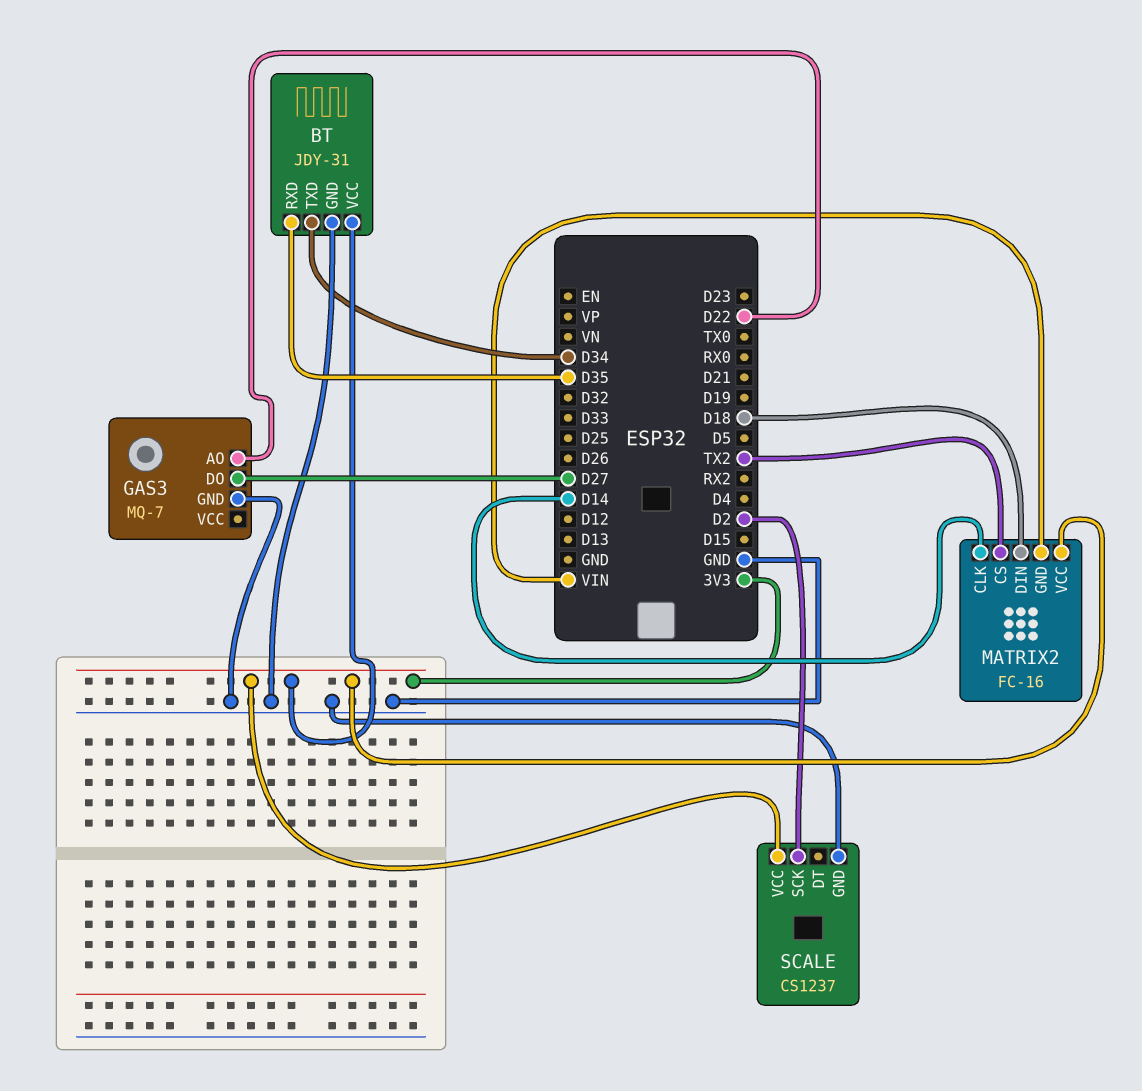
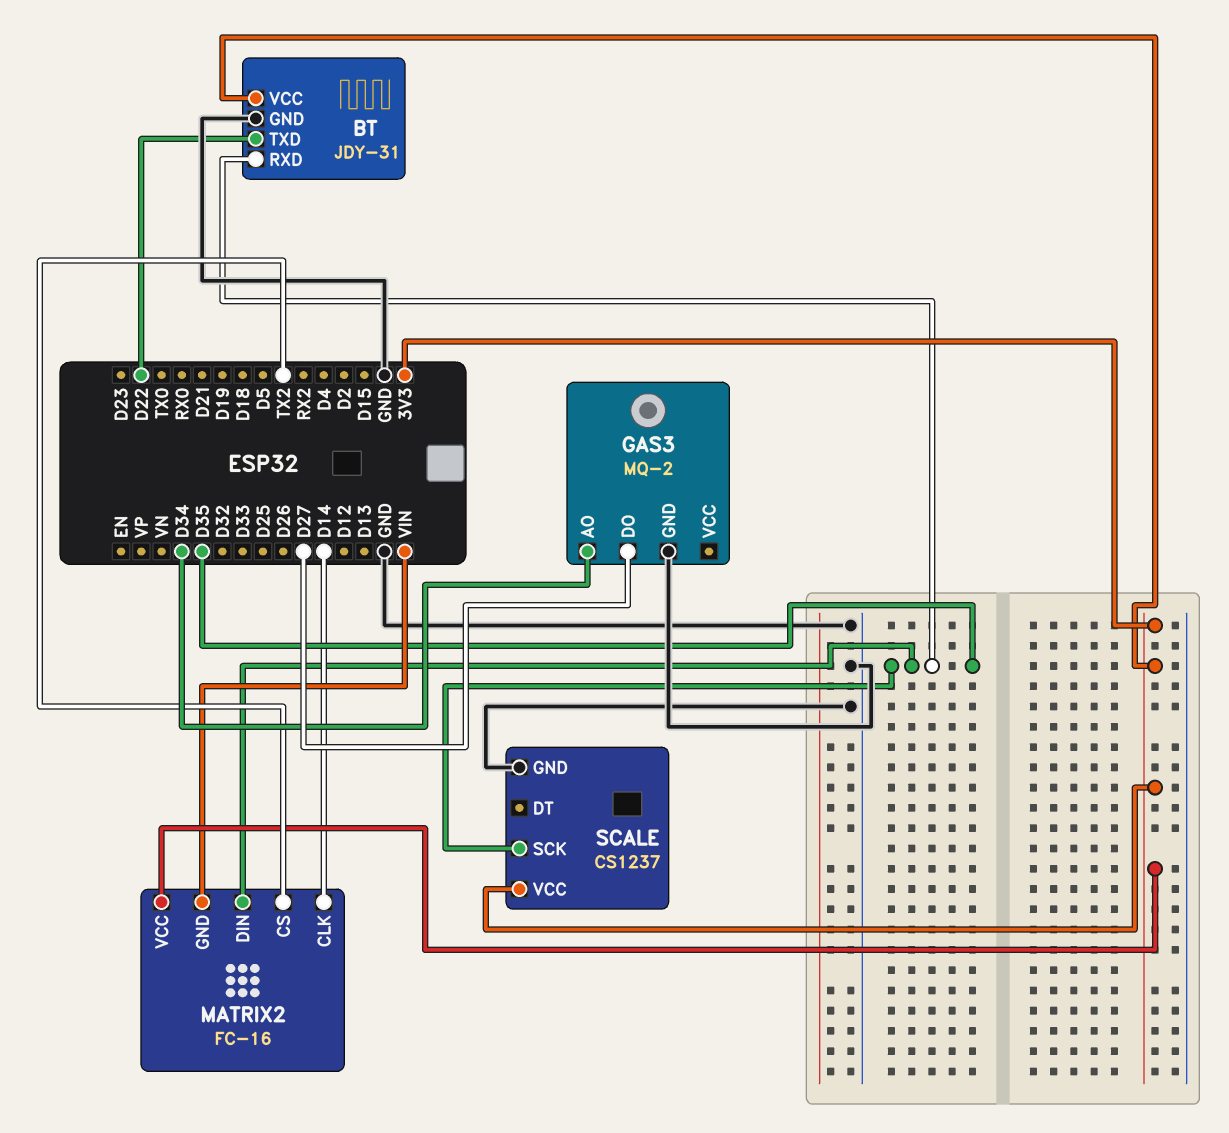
BT pin TXD: D34 -> D22
GAS3: MQ-7 -> MQ-2
GAS3 pin AO: D22 -> D34
MATRIX2 pin DIN: D18 -> D35
SCALE pin SCK: D2 -> D35

